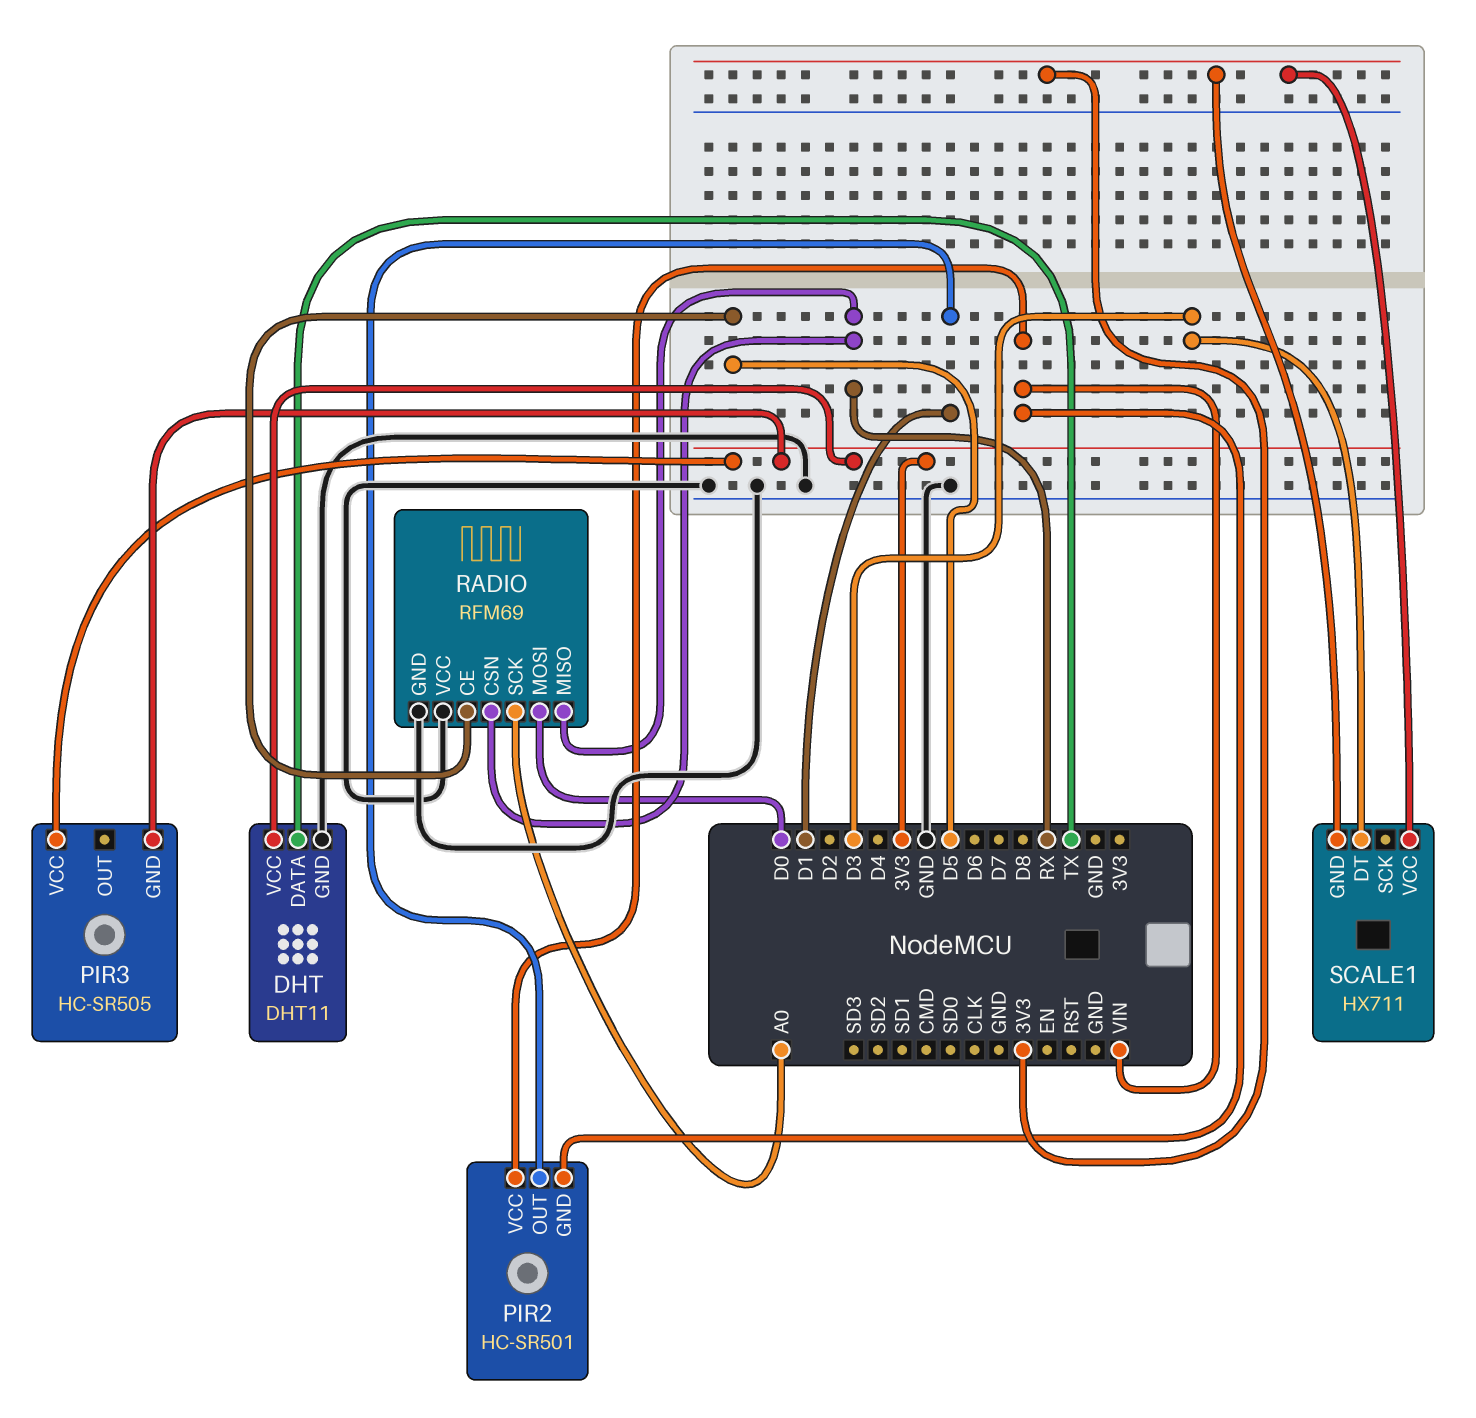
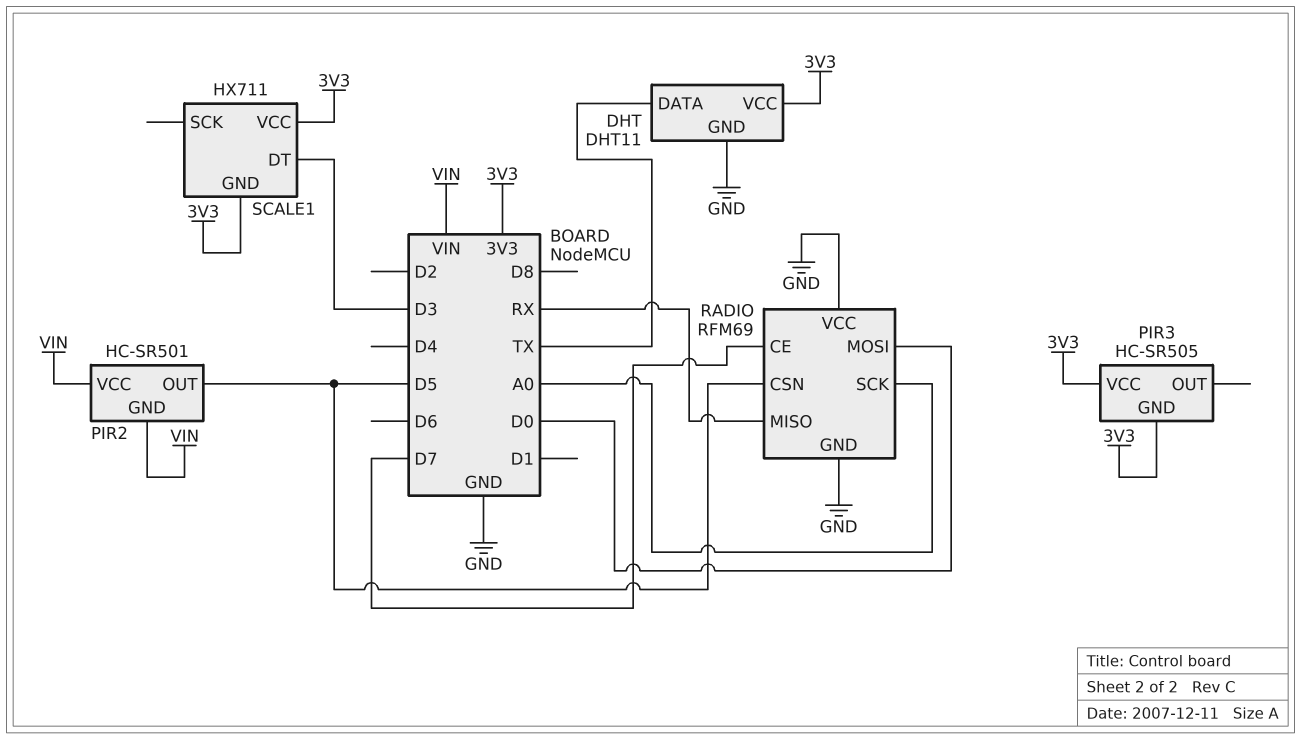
PIR2 pin OUT: D1 -> D5
RADIO pin CE: D5 -> D7
RADIO pin CSN: RX -> D5

